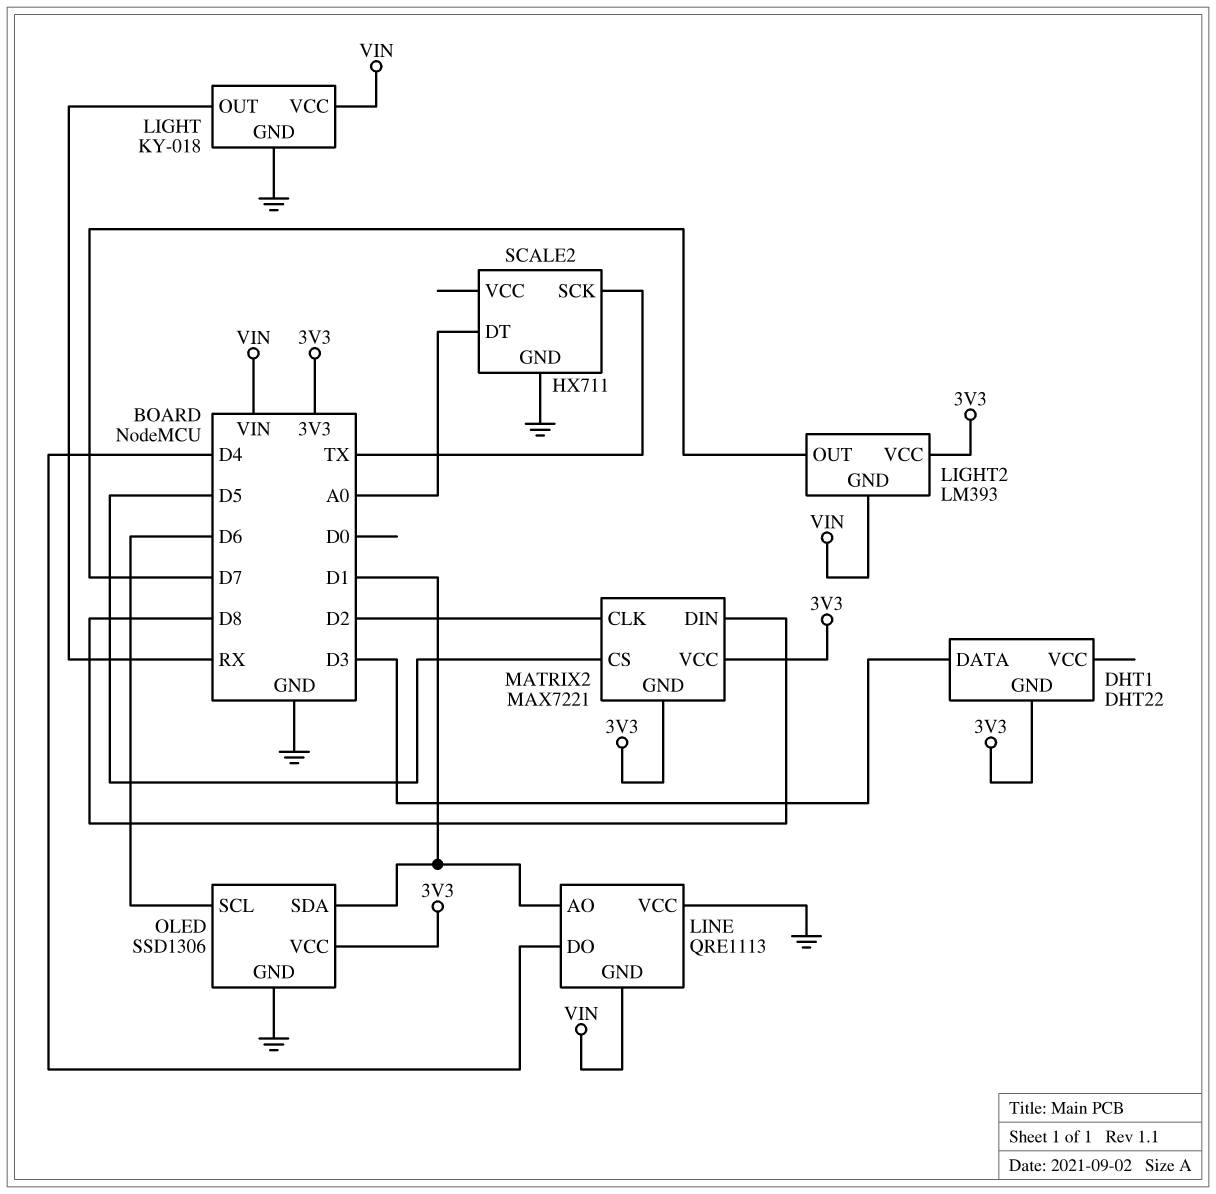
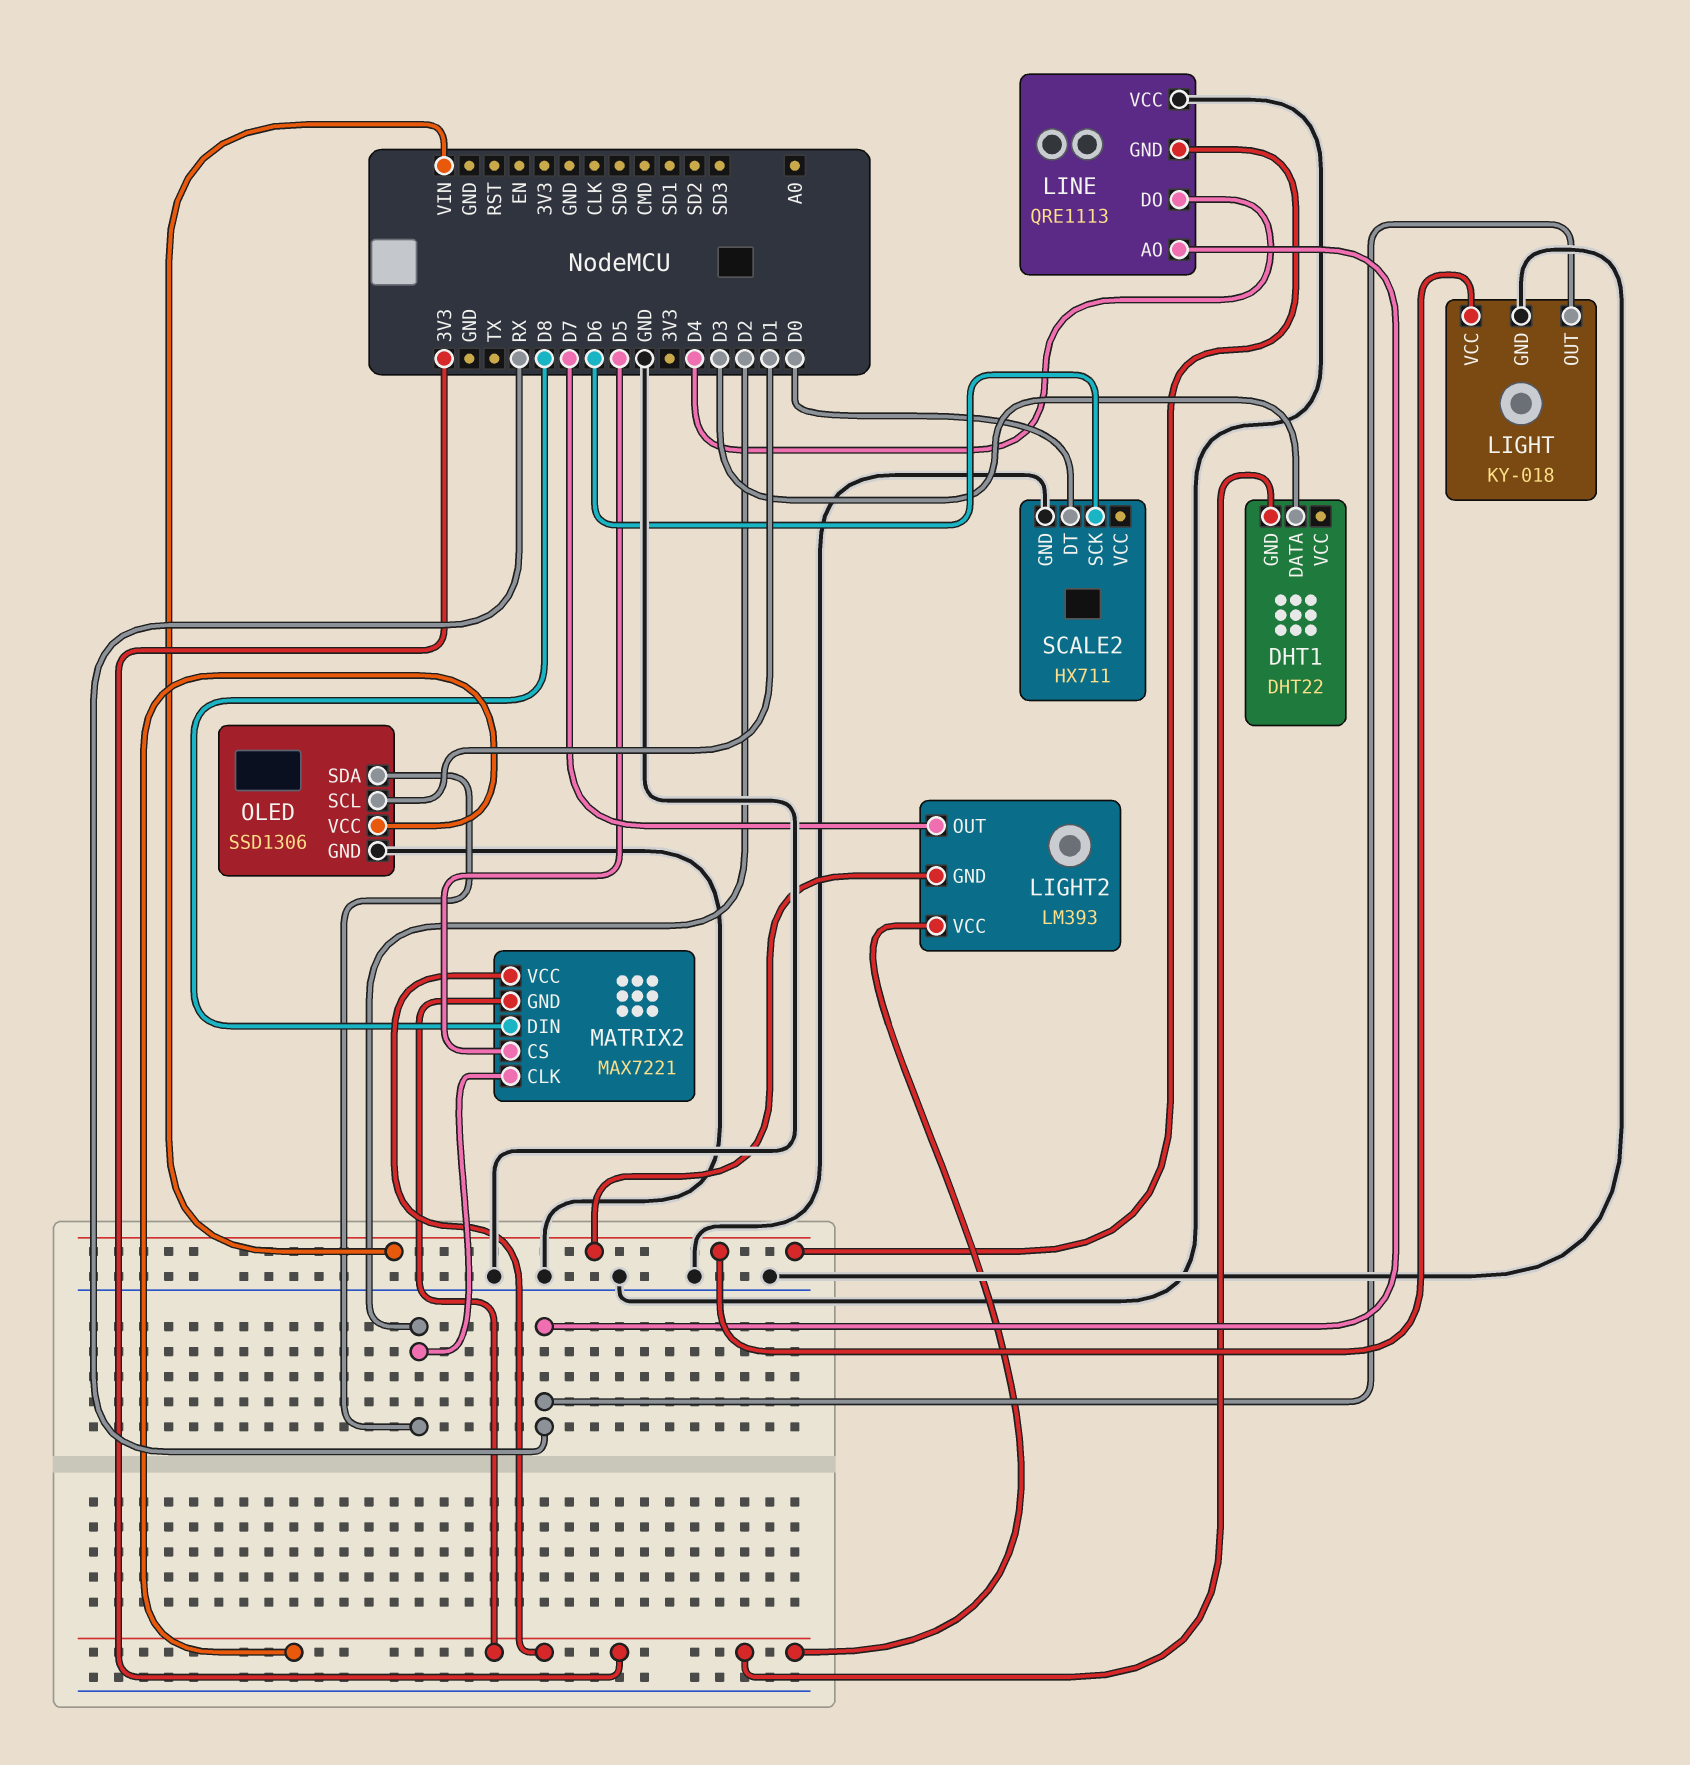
LINE pin AO: D1 -> RX
OLED pin SCL: D6 -> D1
OLED pin SDA: D1 -> D2
SCALE2 pin DT: A0 -> D0
SCALE2 pin SCK: TX -> D6

